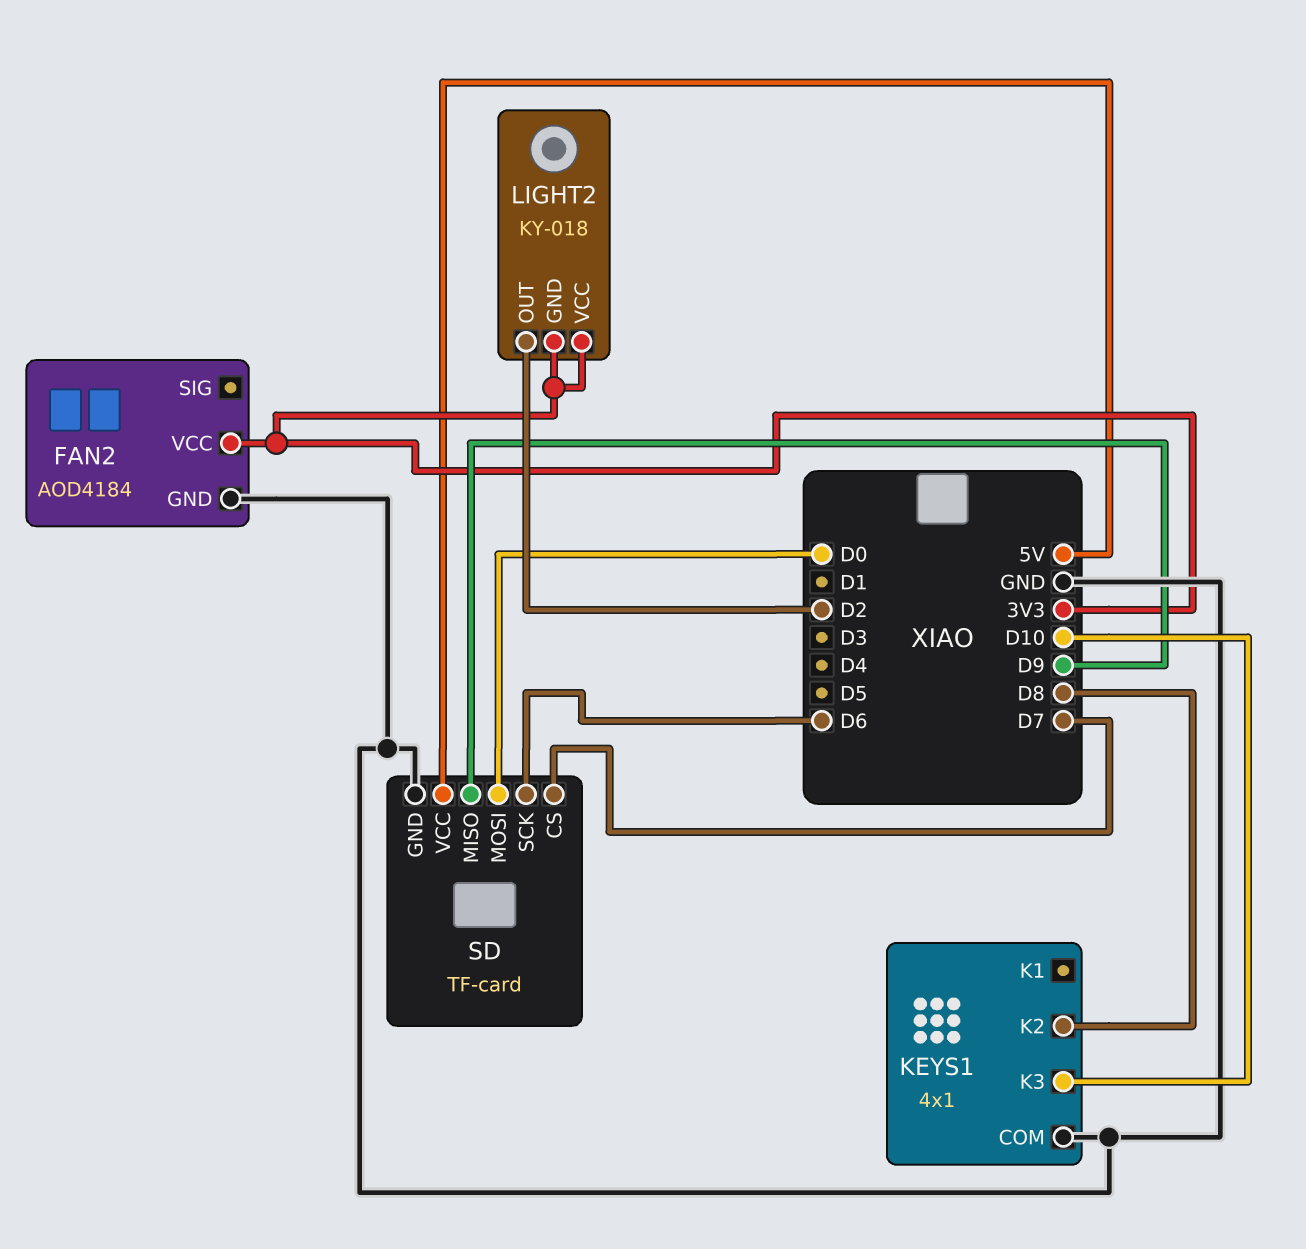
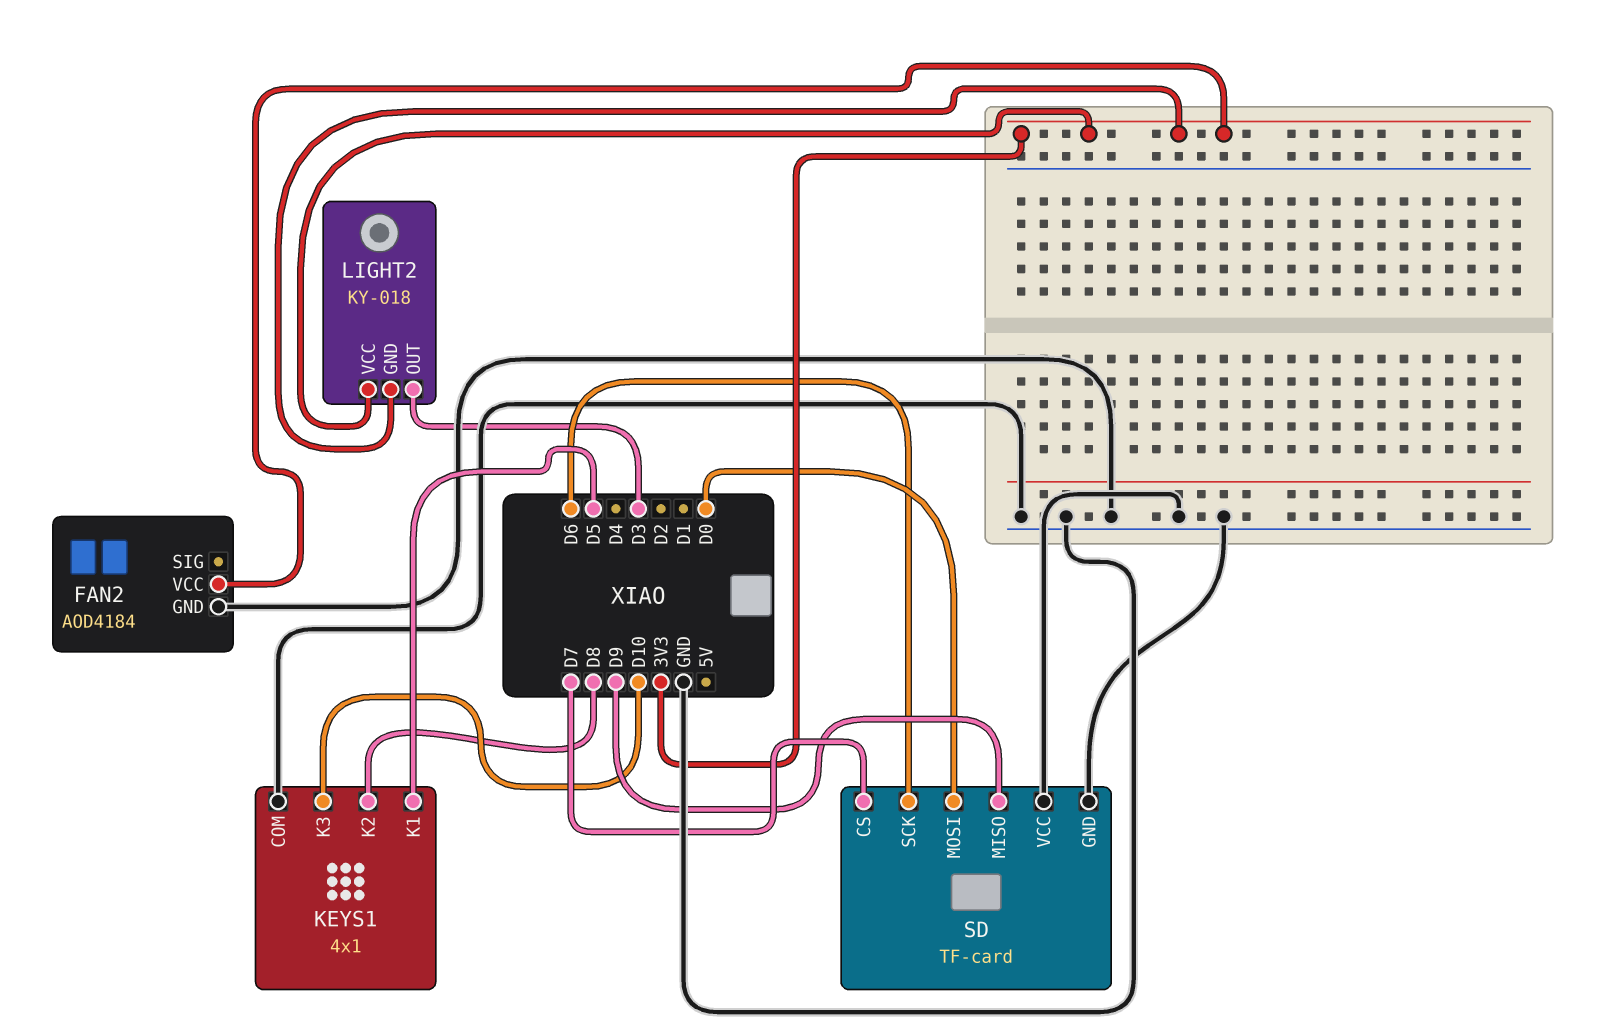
KEYS1 pin K1: none -> D5
LIGHT2 pin OUT: D2 -> D3
SD pin VCC: 5V -> GND

